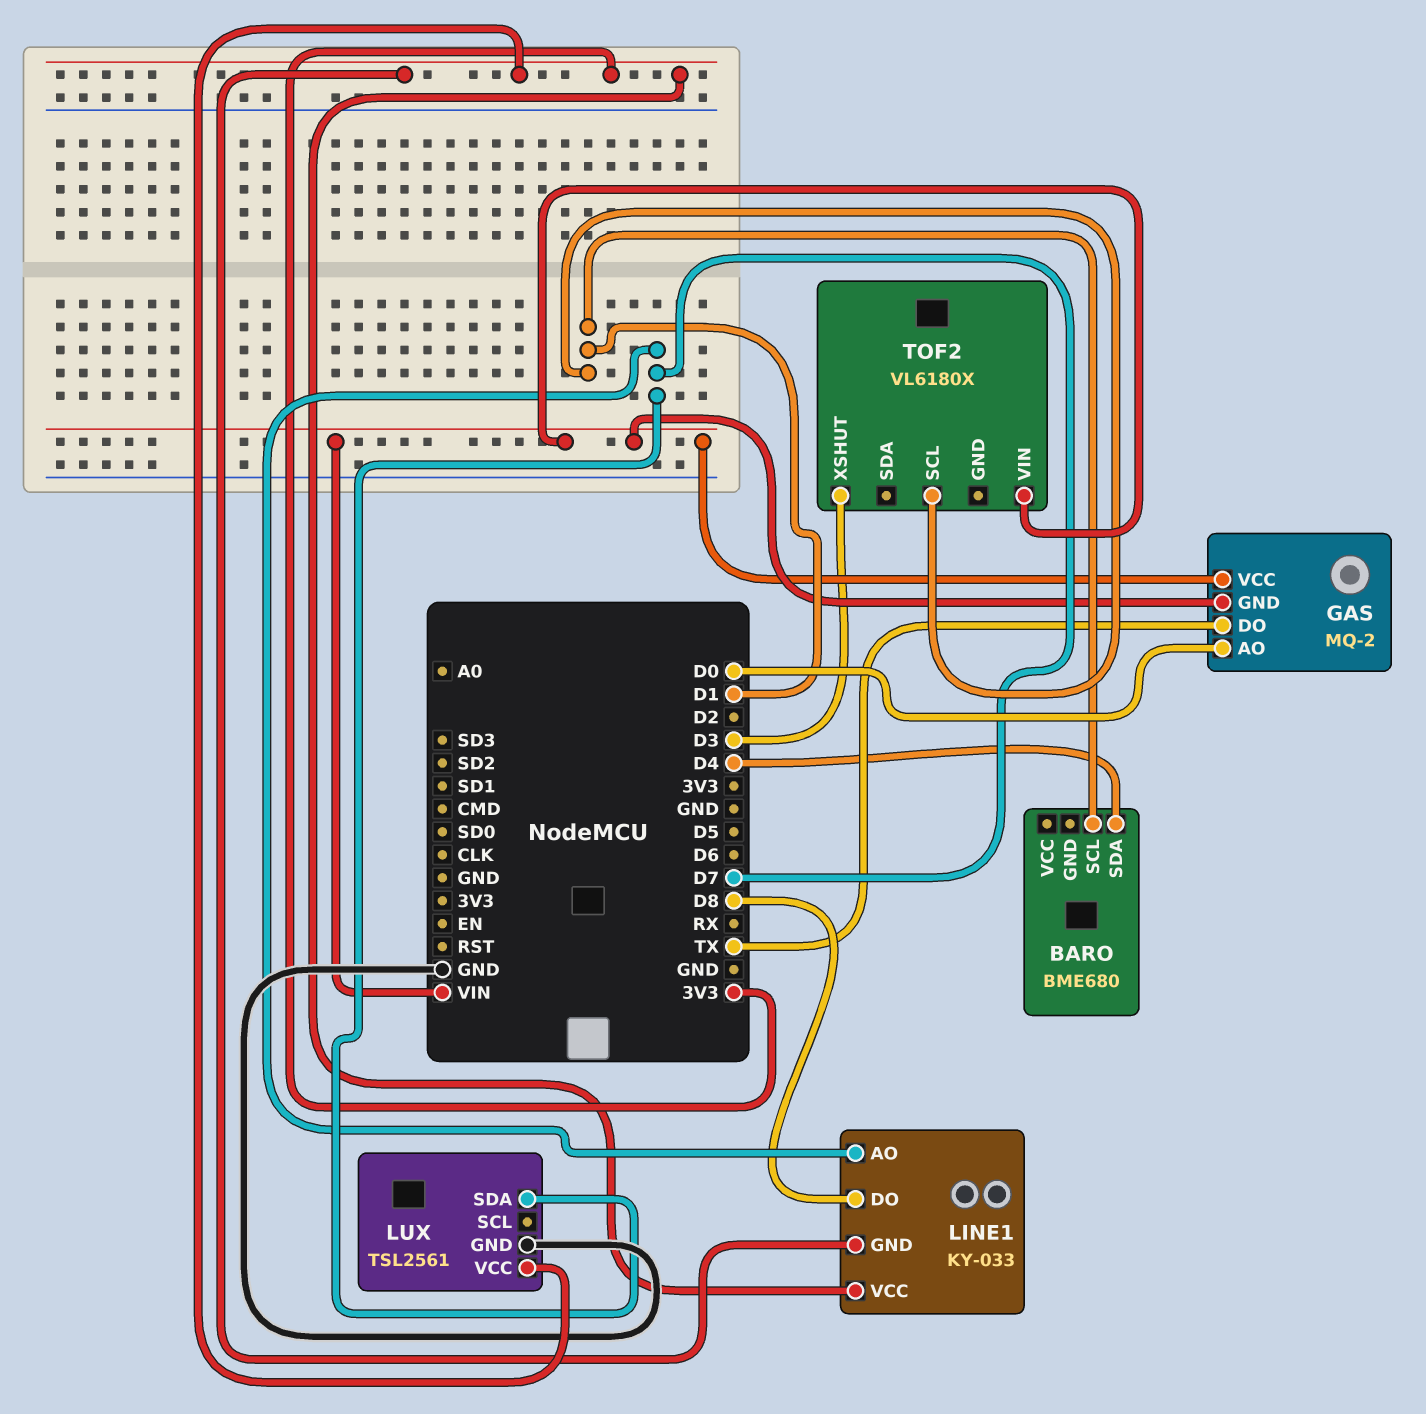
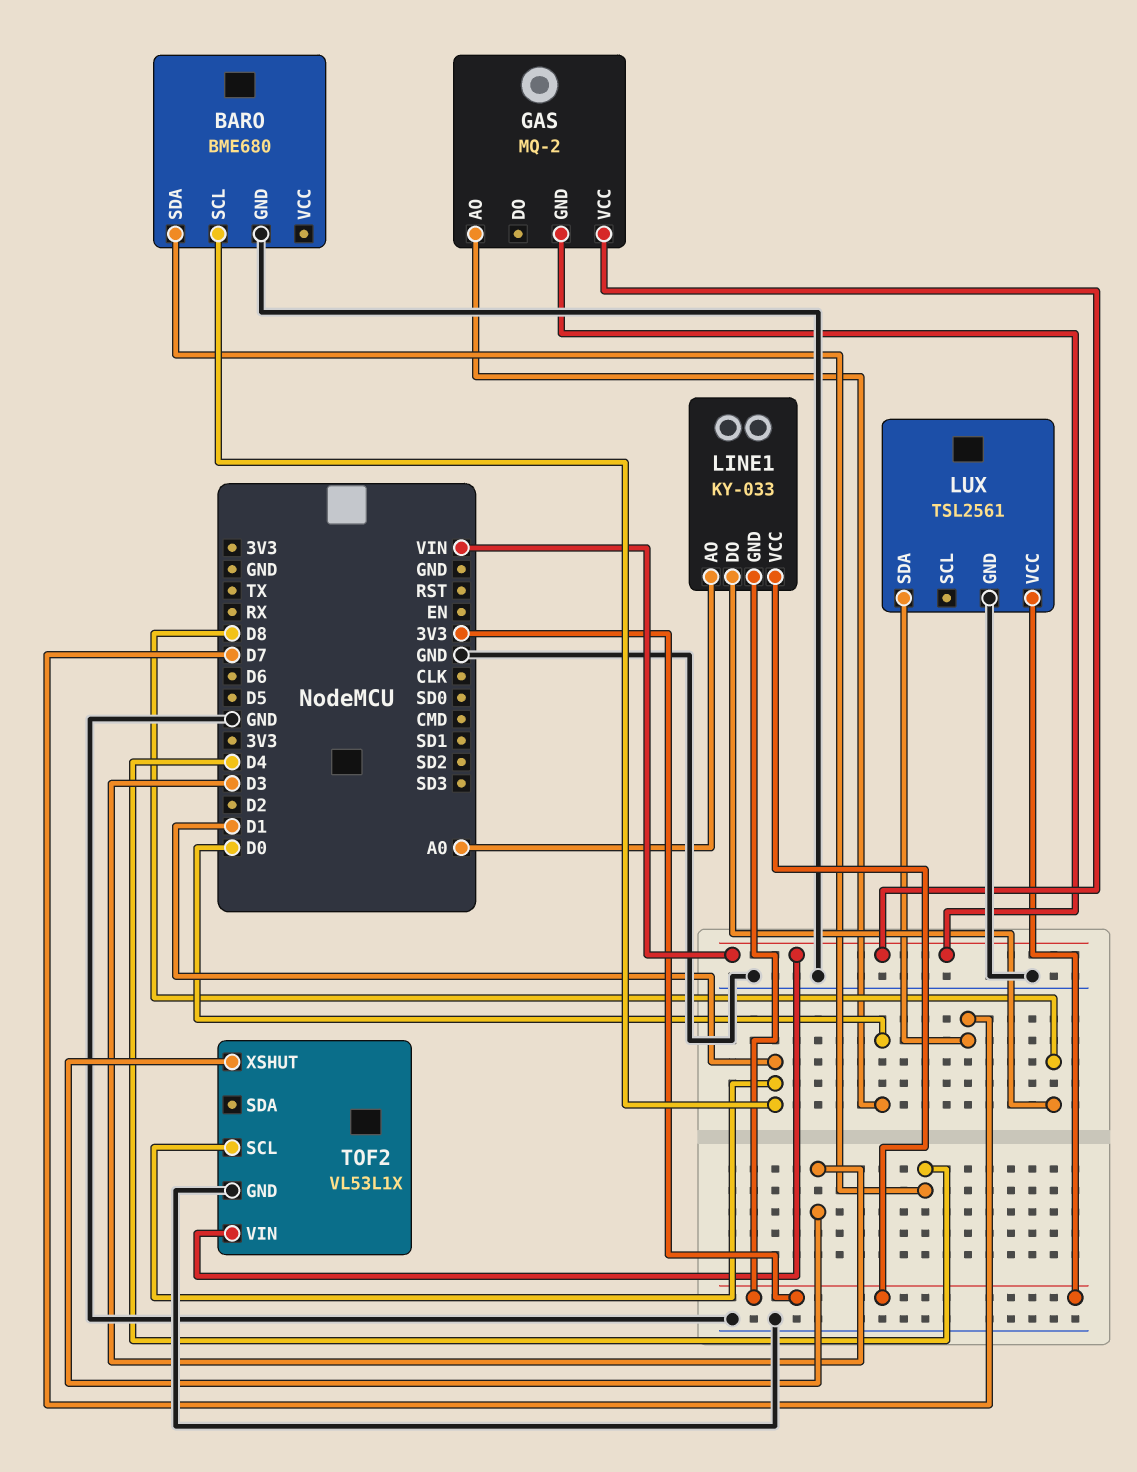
BARO pin GND: none -> GND
GAS pin DO: TX -> none
LINE1 pin AO: D7 -> A0
TOF2: VL6180X -> VL53L1X
TOF2 pin GND: none -> GND

